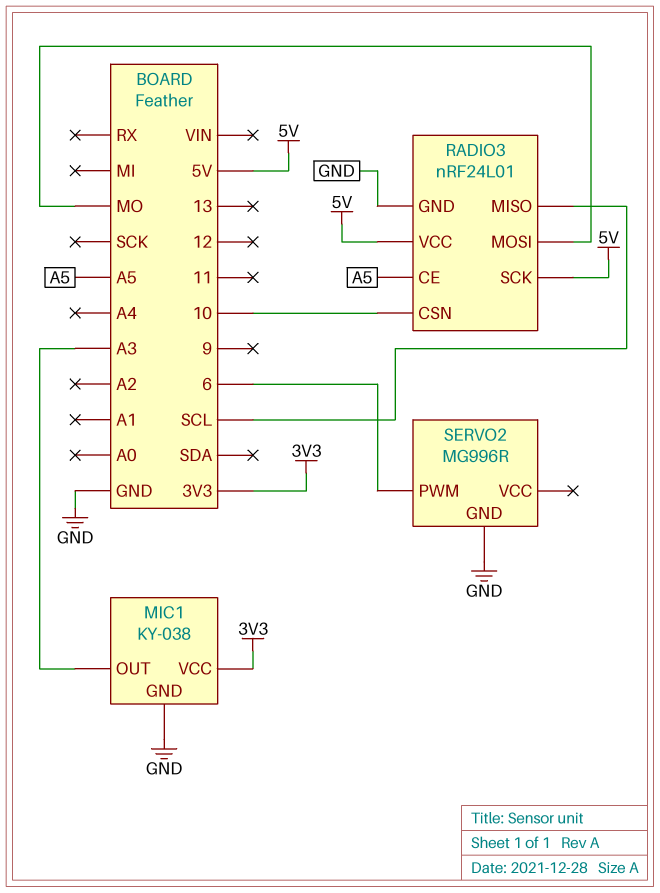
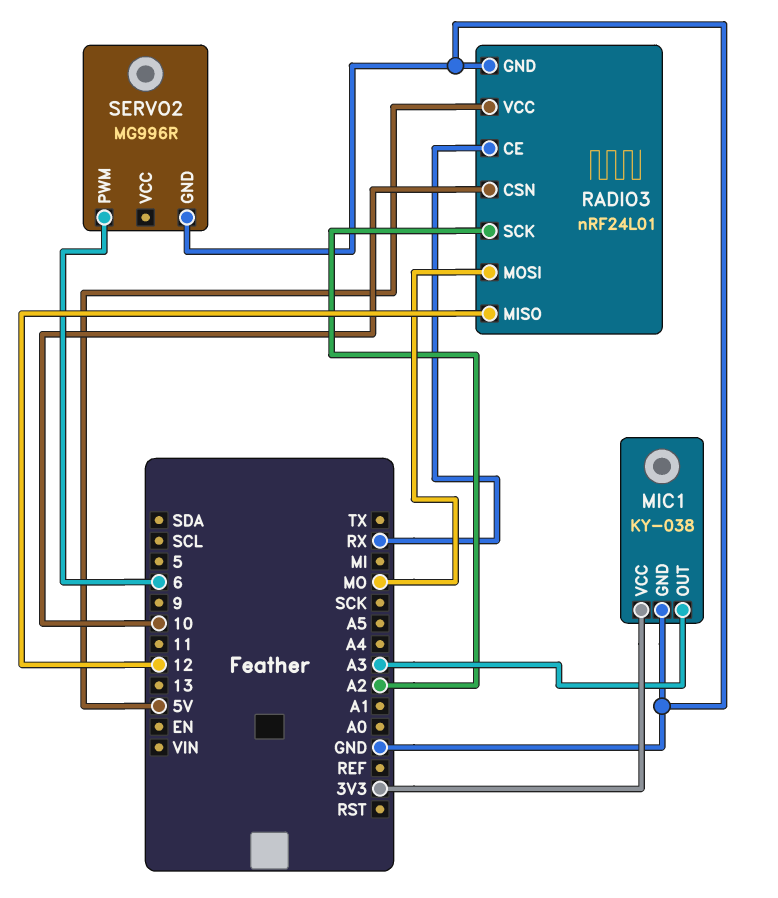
RADIO3 pin CE: A5 -> RX
RADIO3 pin MISO: SCL -> 12
RADIO3 pin SCK: 5V -> A2

